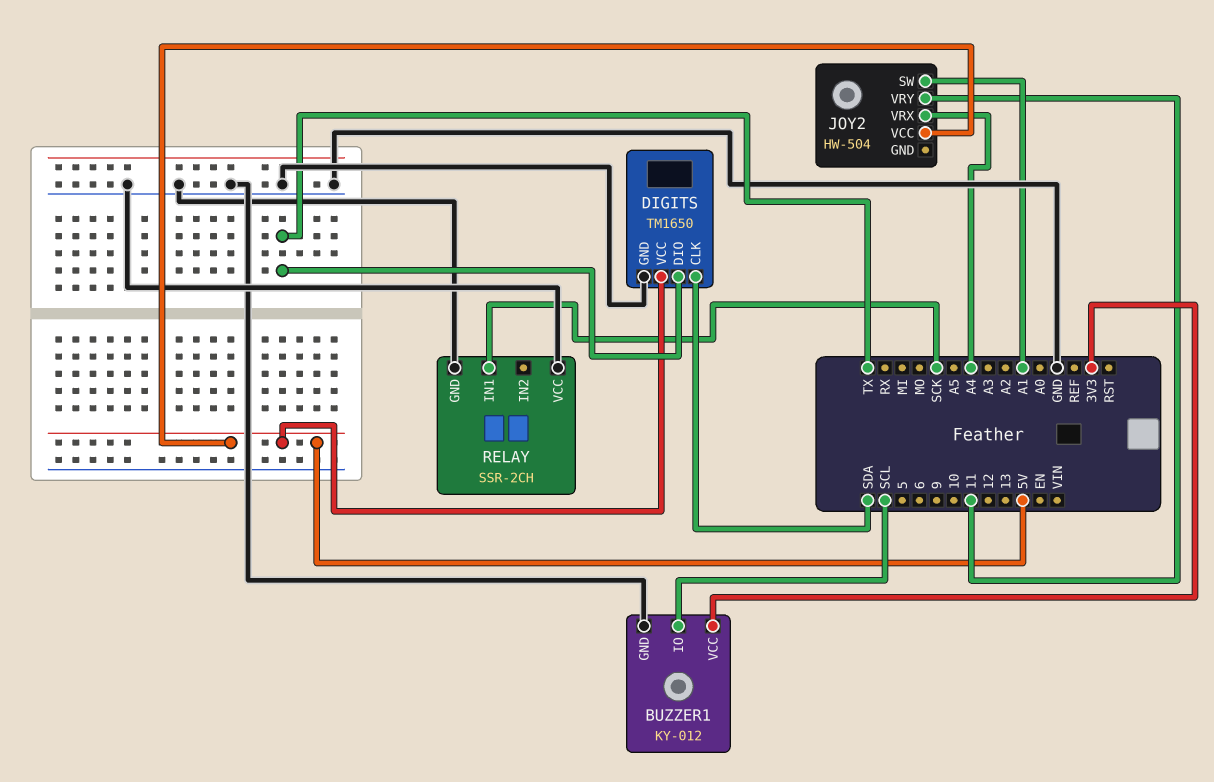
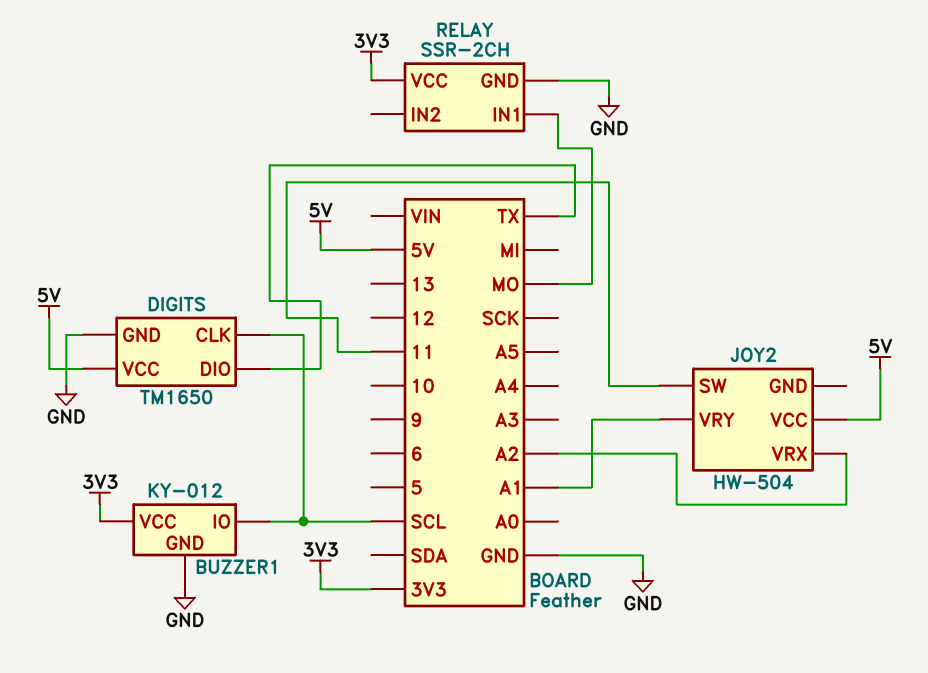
DIGITS pin CLK: SDA -> SCL
JOY2 pin SW: A1 -> 11
JOY2 pin VRX: A4 -> A2
JOY2 pin VRY: 11 -> A1
RELAY pin IN1: SCK -> MO
RELAY pin VCC: GND -> 3V3

